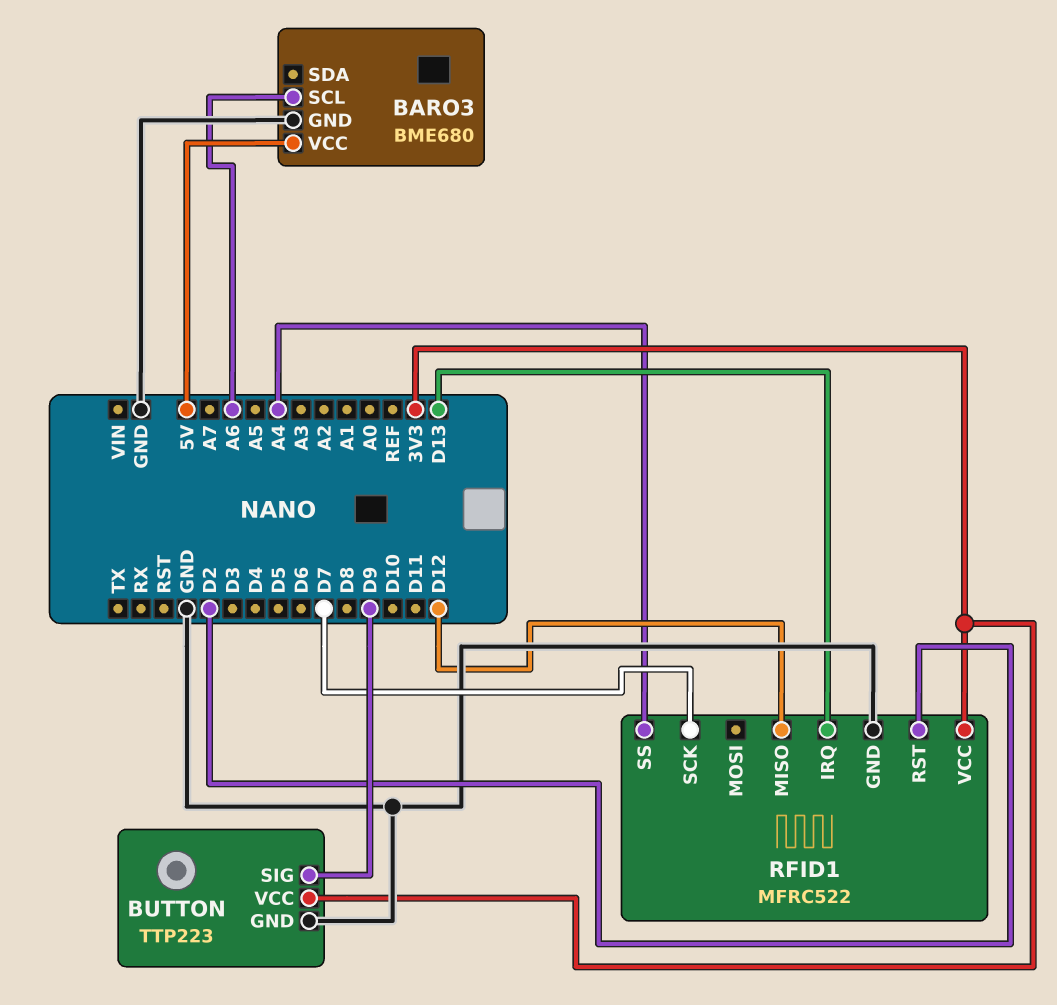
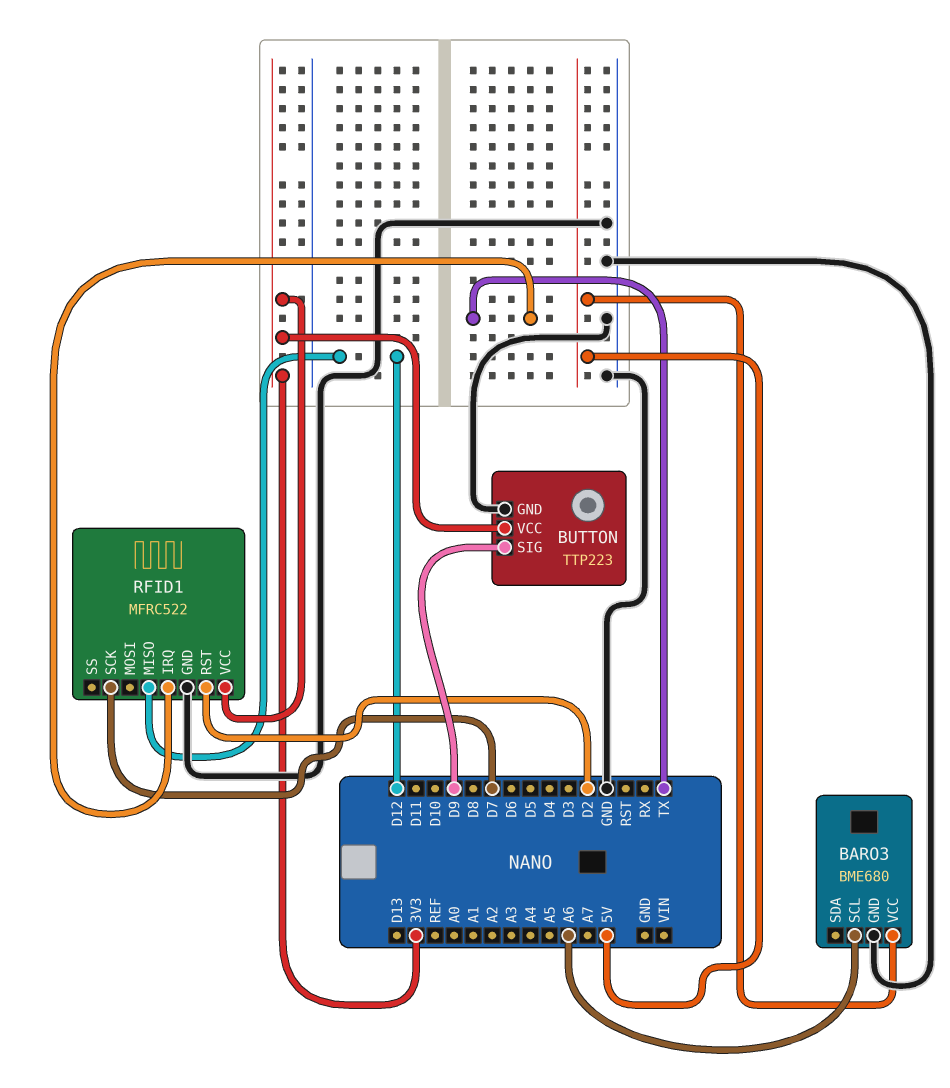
RFID1 pin IRQ: D13 -> TX
RFID1 pin SS: A4 -> none

